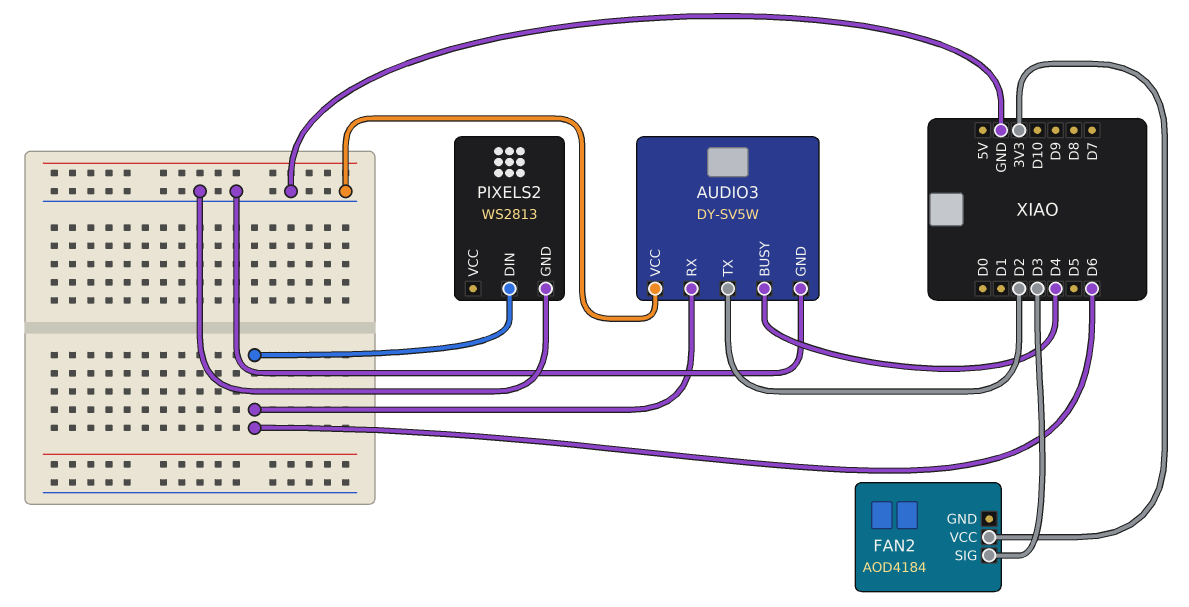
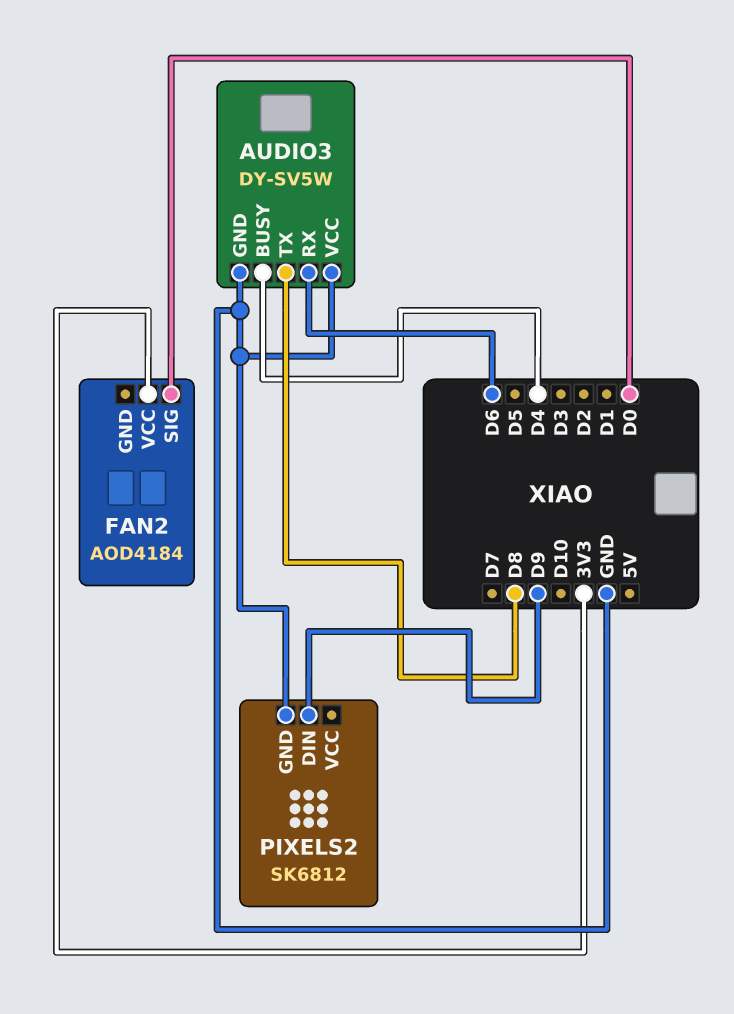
AUDIO3 pin TX: D2 -> D8
FAN2 pin SIG: D3 -> D0
PIXELS2: WS2813 -> SK6812
PIXELS2 pin DIN: D6 -> D9

